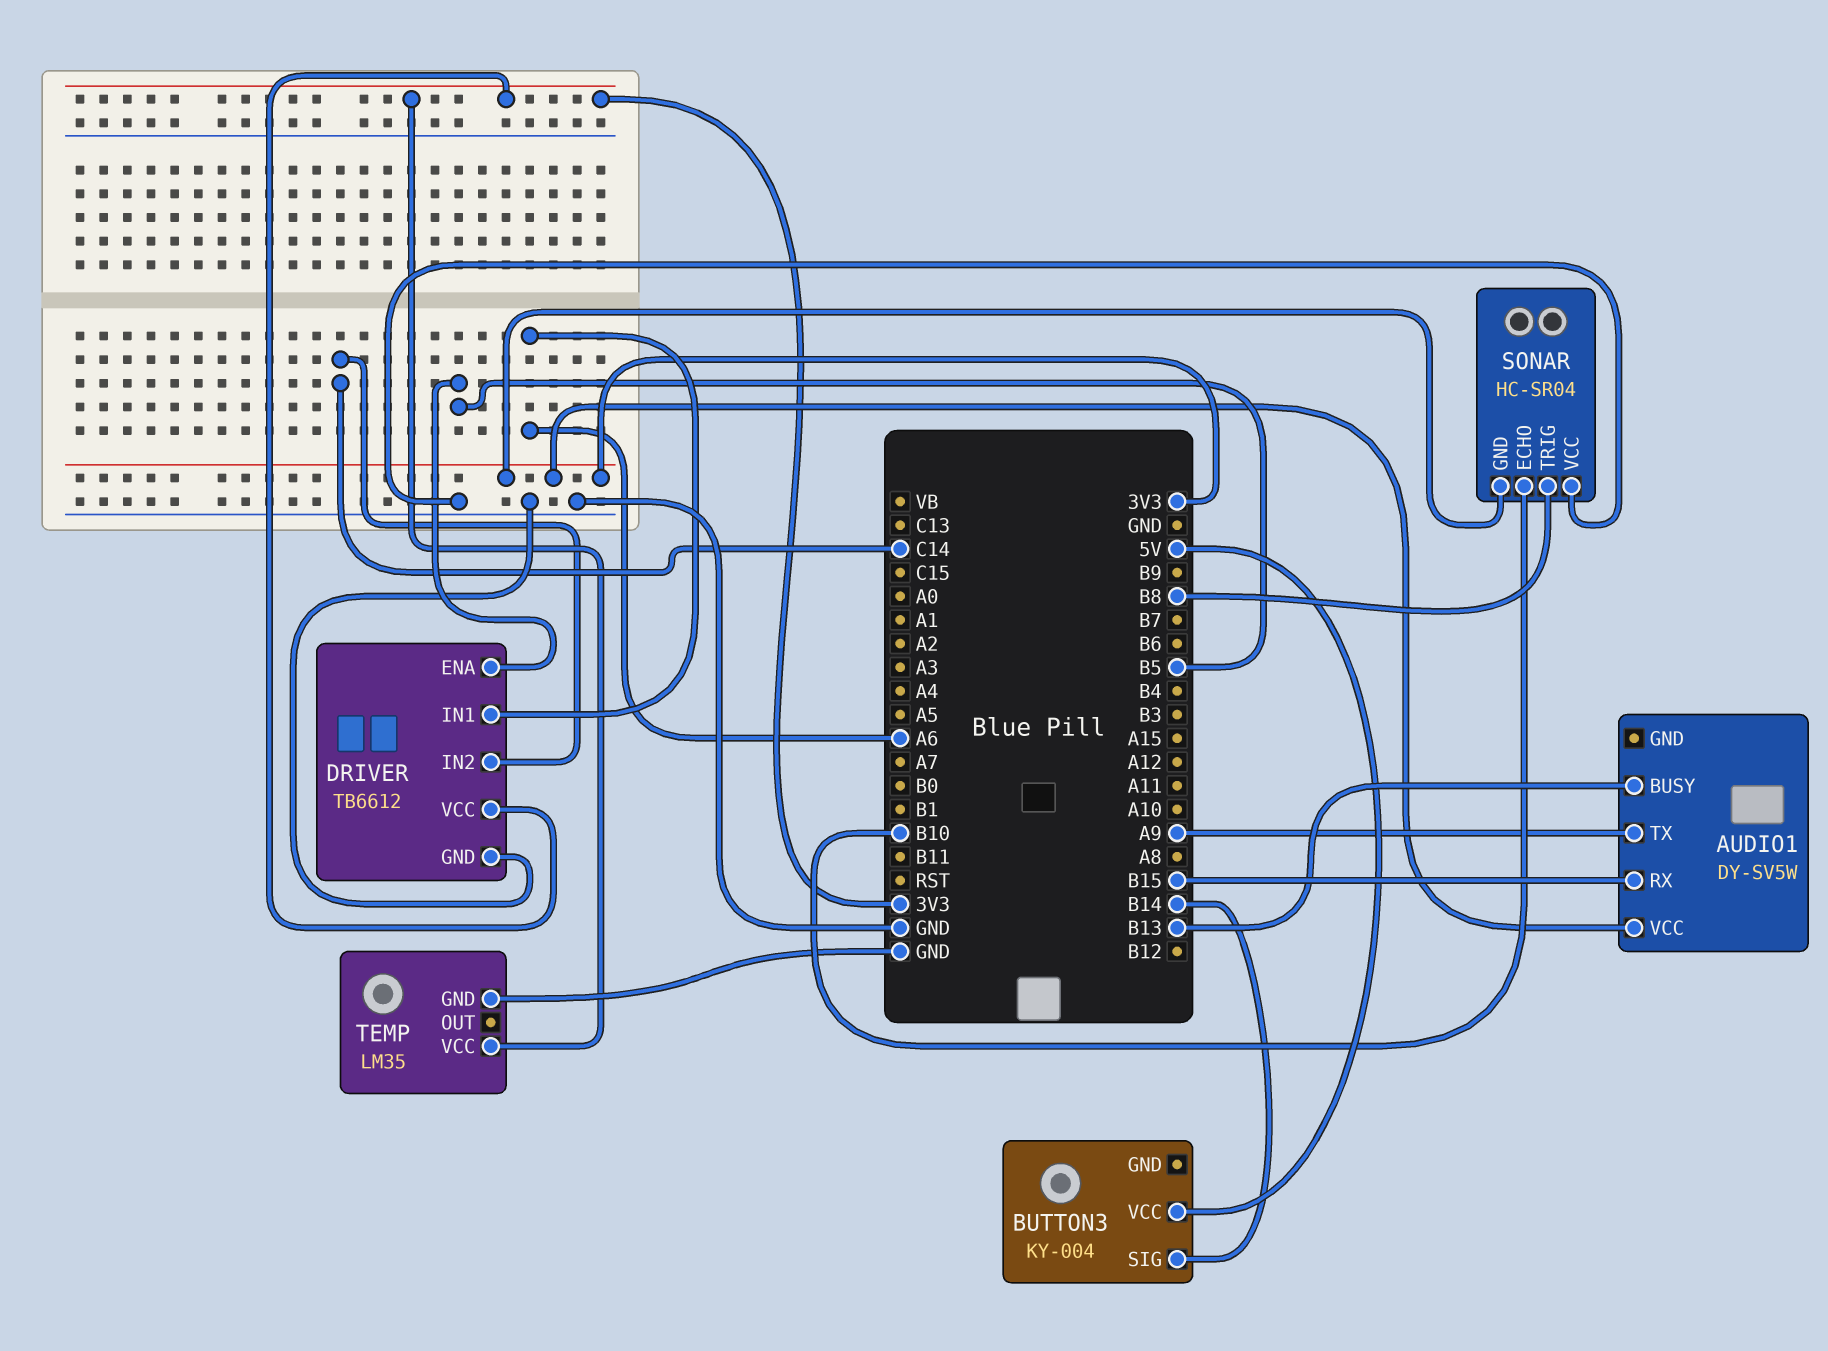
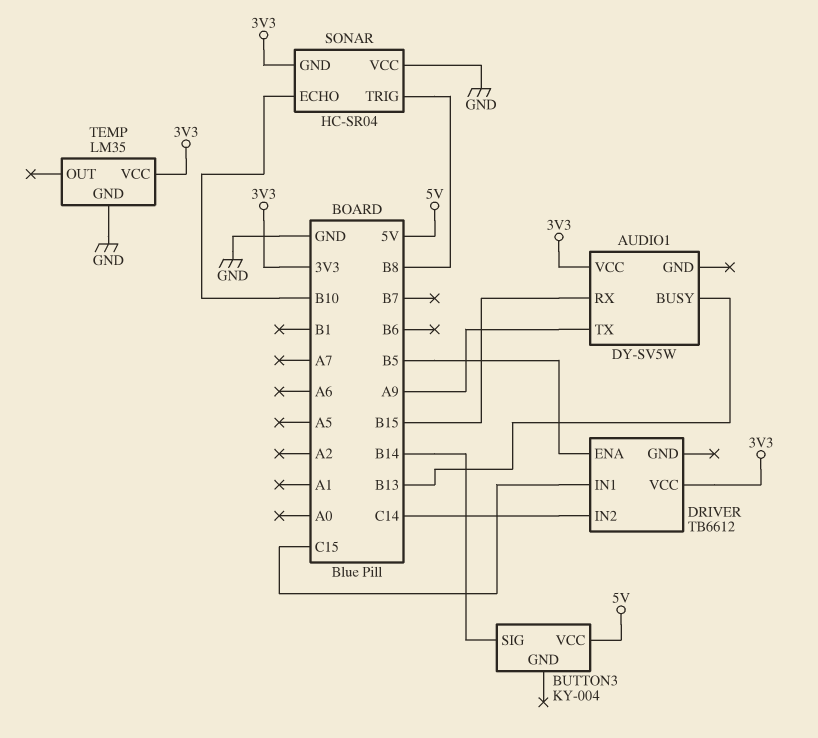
DRIVER pin GND: GND -> none
DRIVER pin IN1: A6 -> C15

